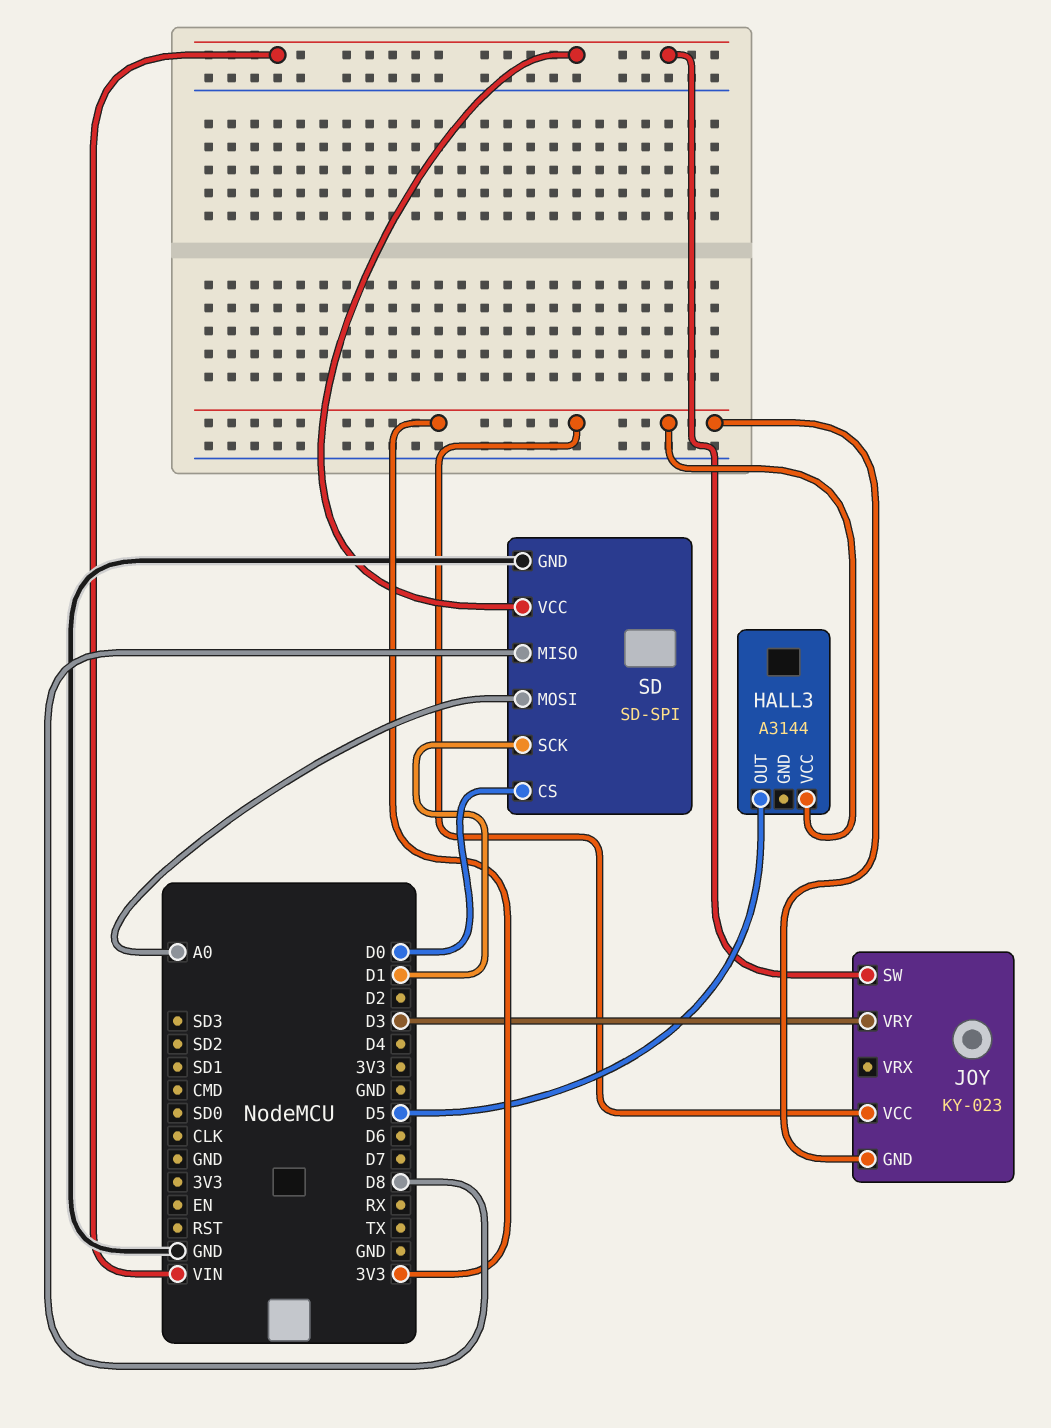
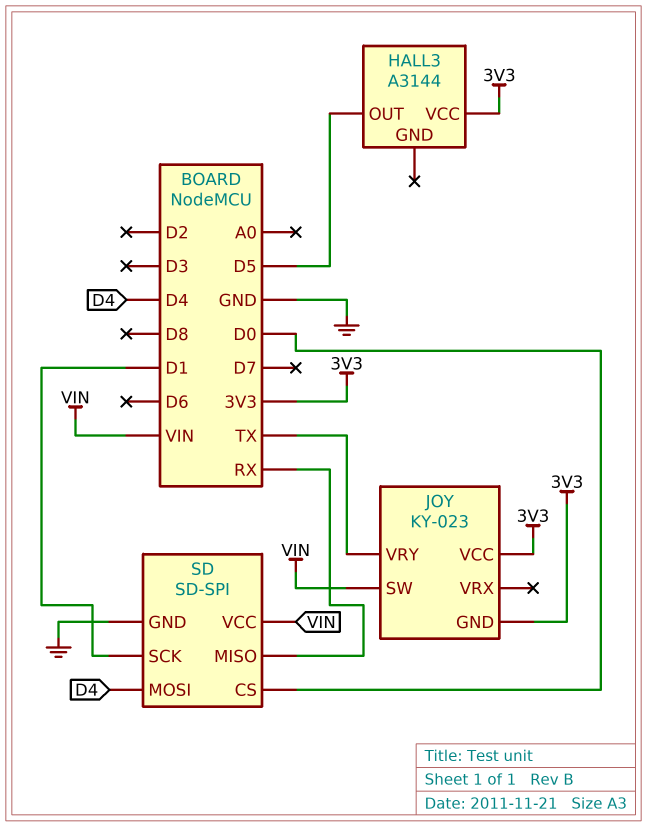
JOY pin VRY: D3 -> TX
SD pin MISO: D8 -> RX
SD pin MOSI: A0 -> D4

